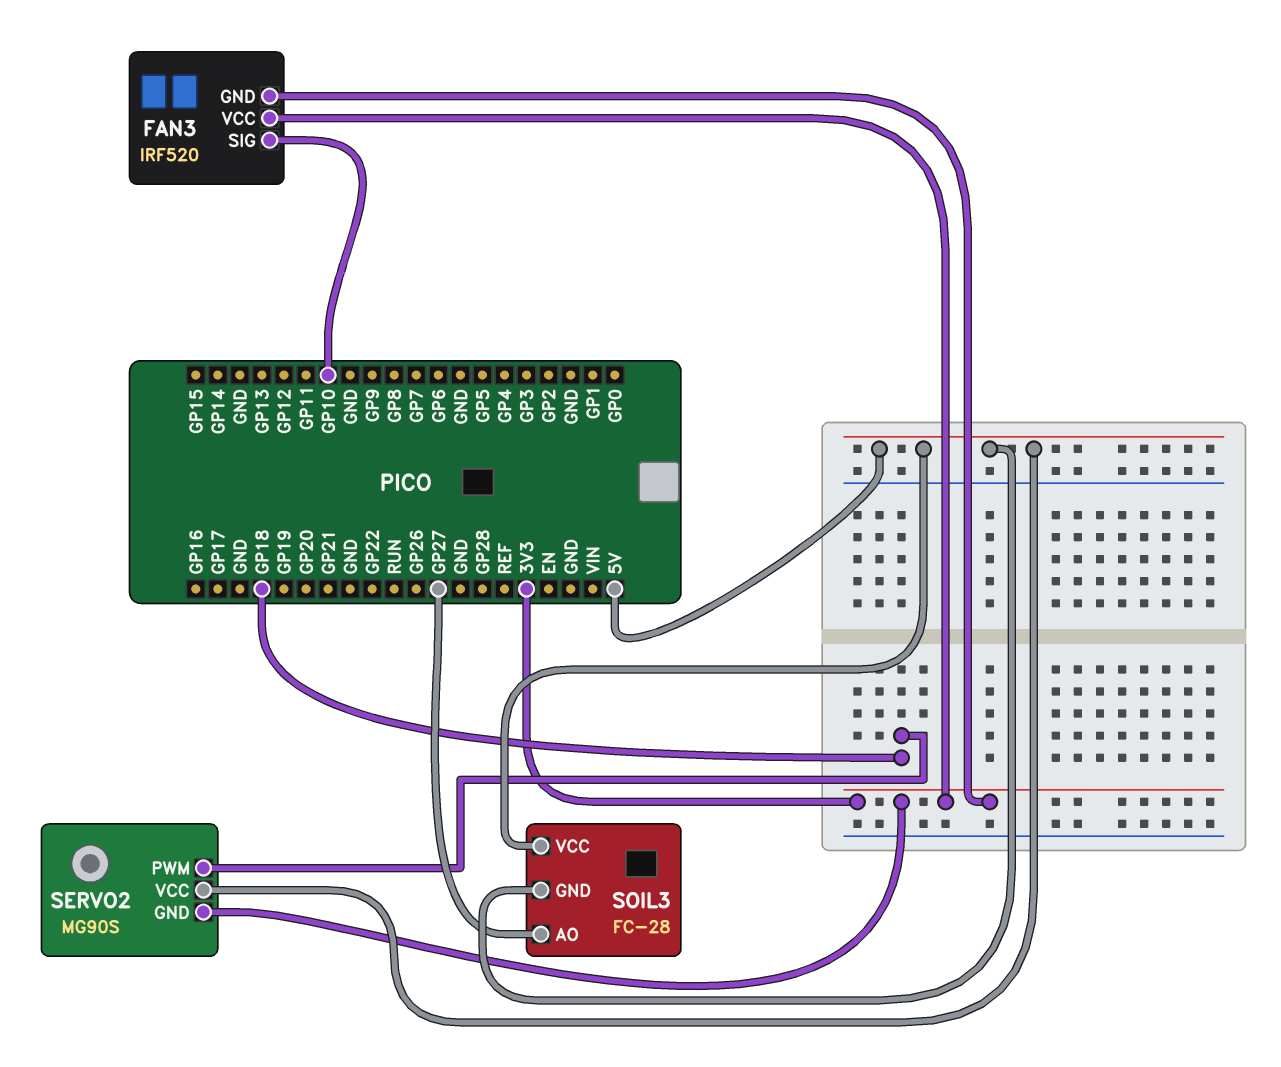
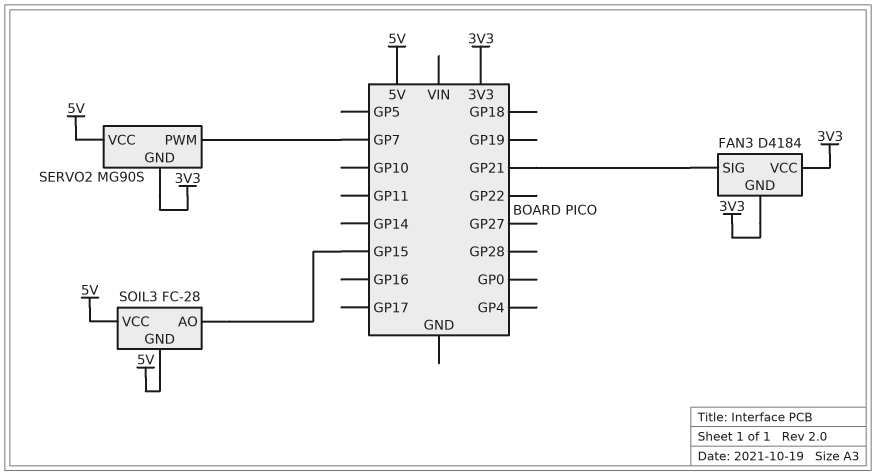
FAN3: IRF520 -> D4184
FAN3 pin SIG: GP10 -> GP21
SERVO2 pin PWM: GP18 -> GP7
SOIL3 pin AO: GP27 -> GP15

